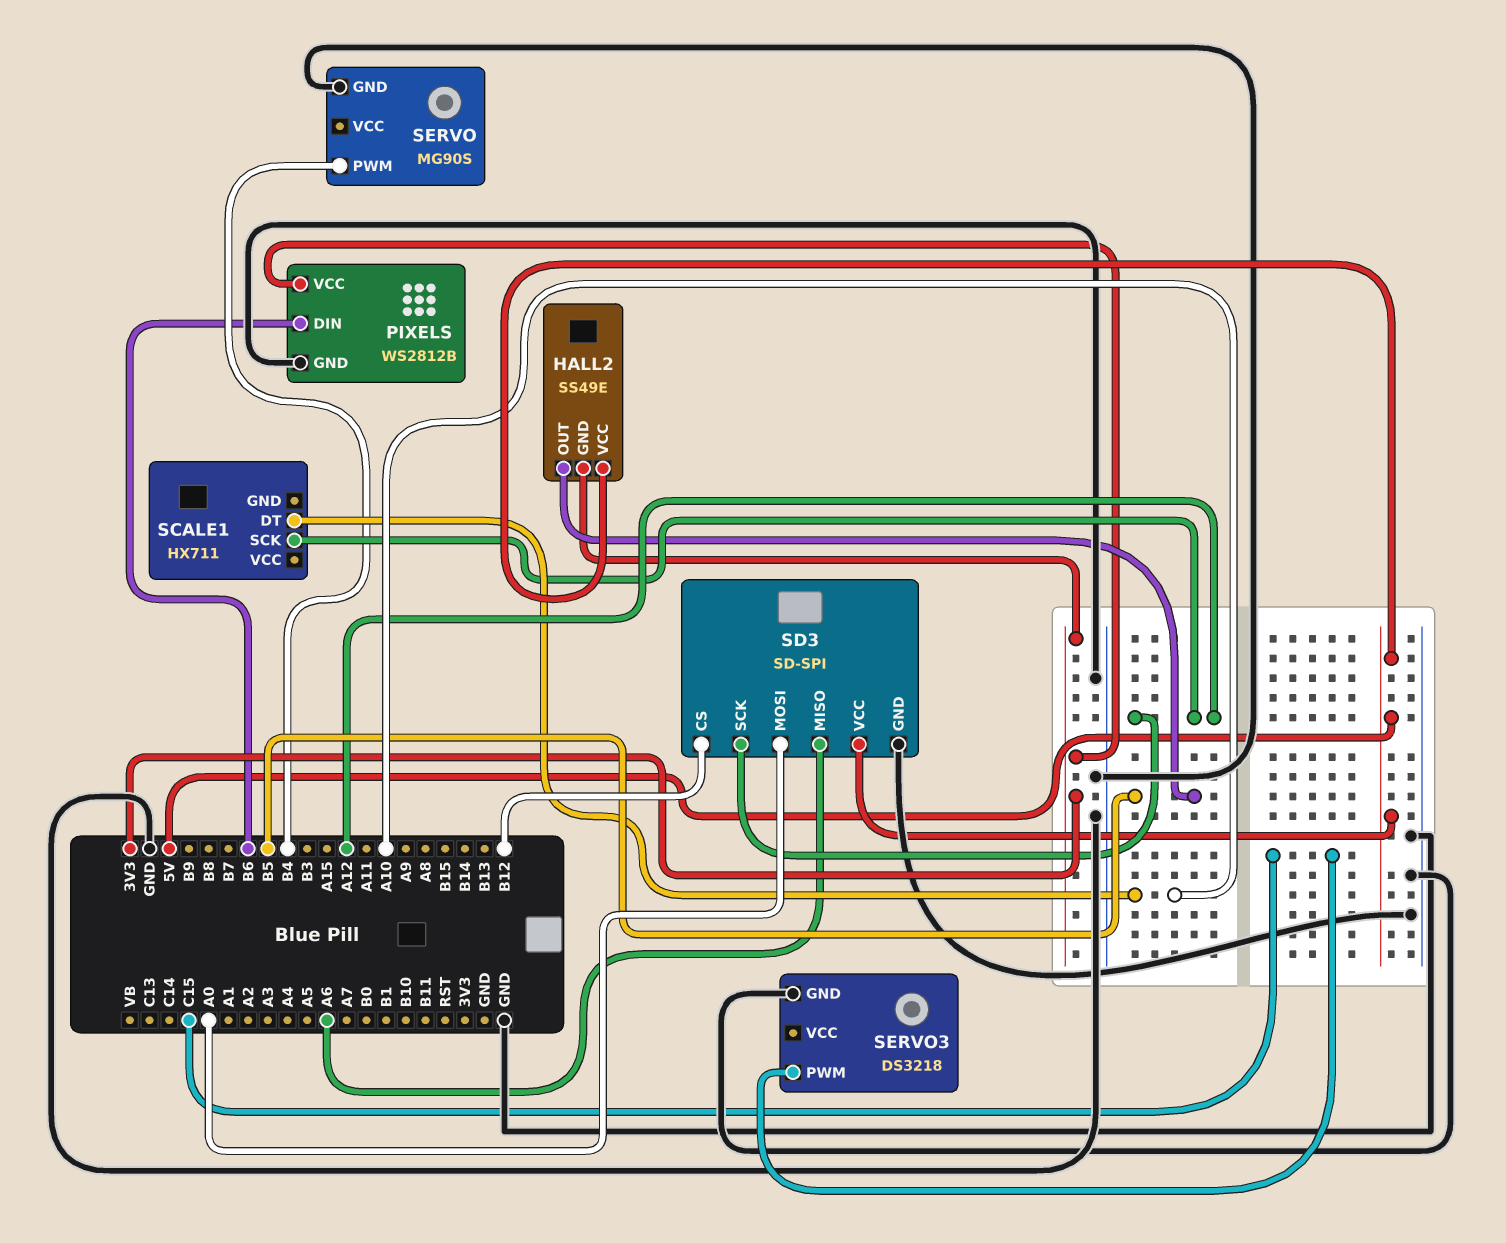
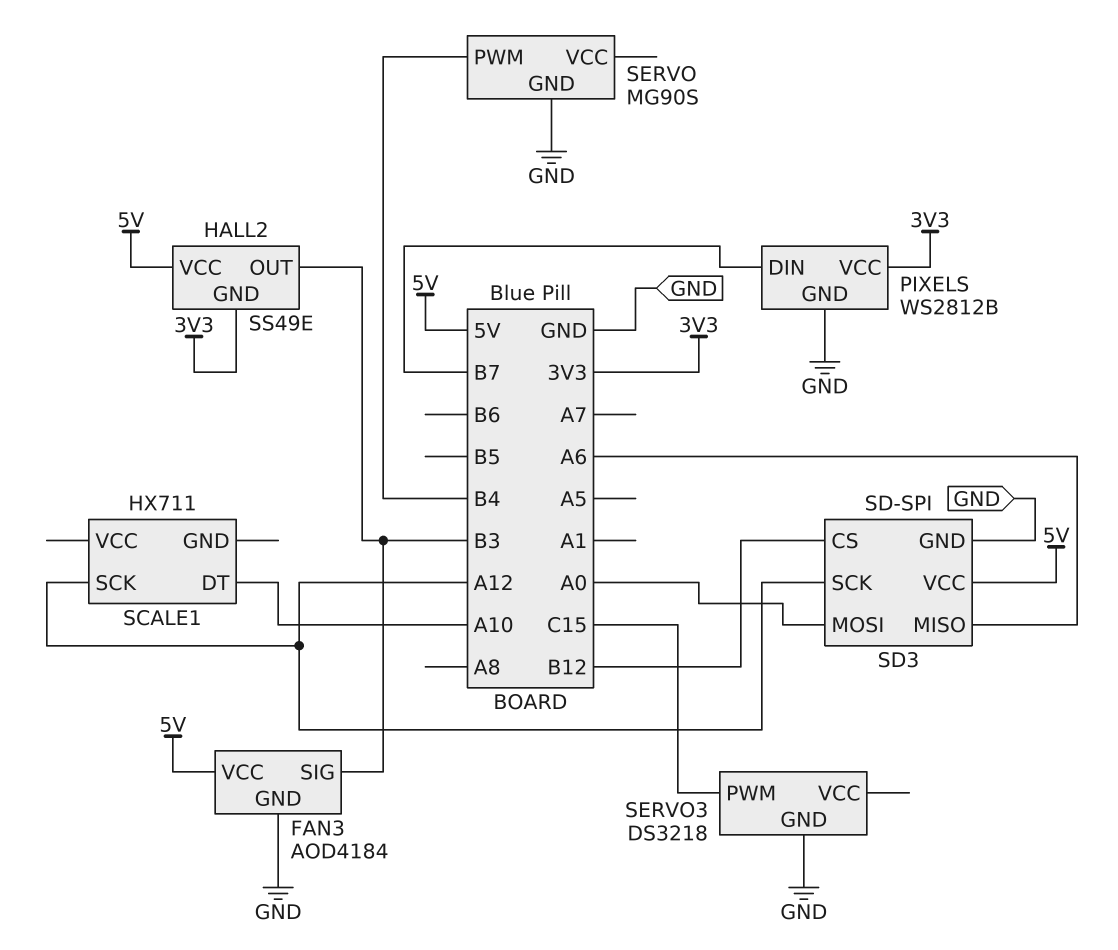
FAN3: none -> AOD4184
FAN3 pin GND: none -> GND
FAN3 pin SIG: none -> B3
FAN3 pin VCC: none -> 5V
HALL2 pin OUT: B5 -> B3
PIXELS pin DIN: B6 -> B7

